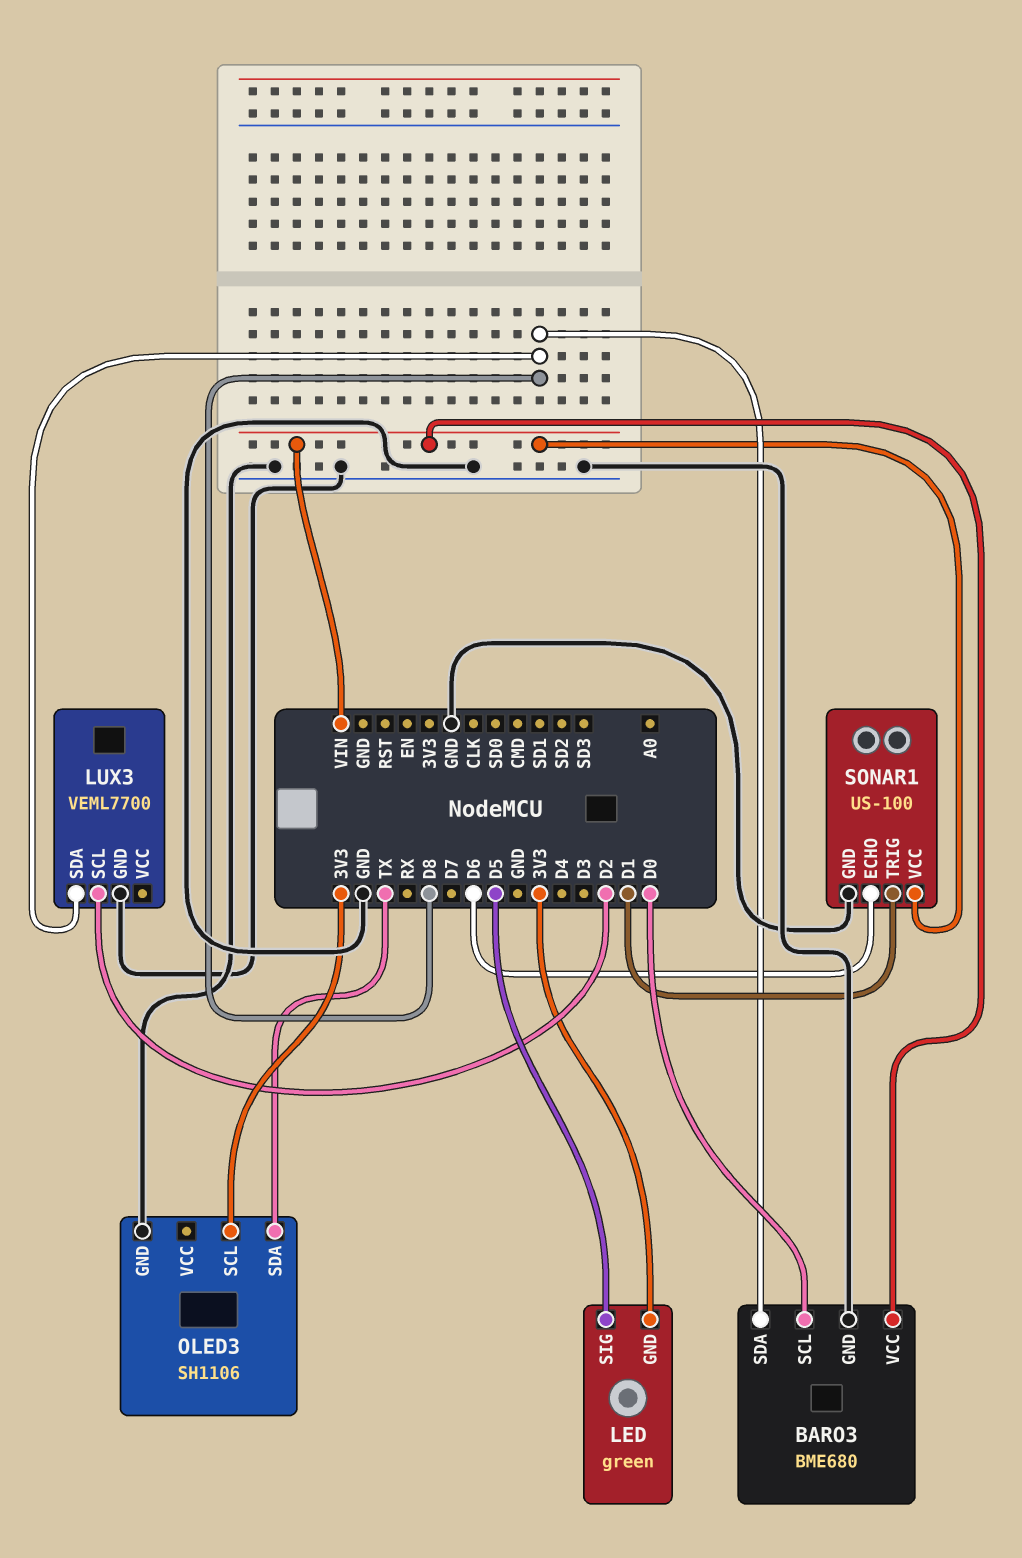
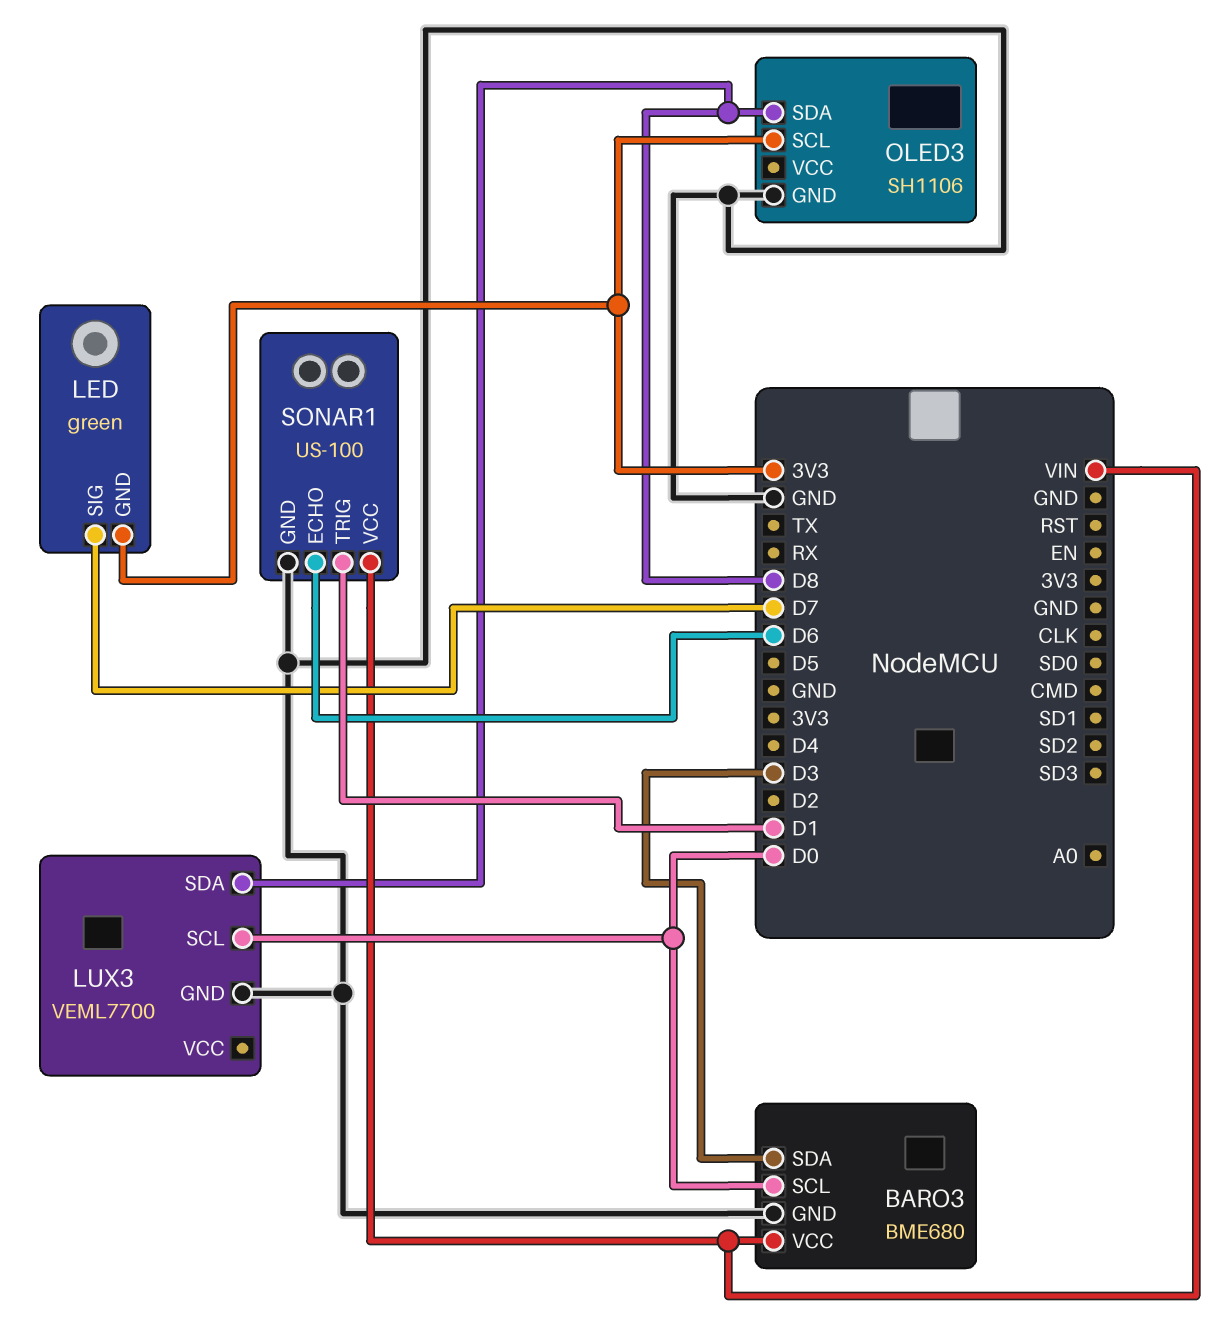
BARO3 pin SDA: D8 -> D3
LED pin SIG: D5 -> D7
LUX3 pin SCL: D2 -> D0
OLED3 pin SDA: TX -> D8

